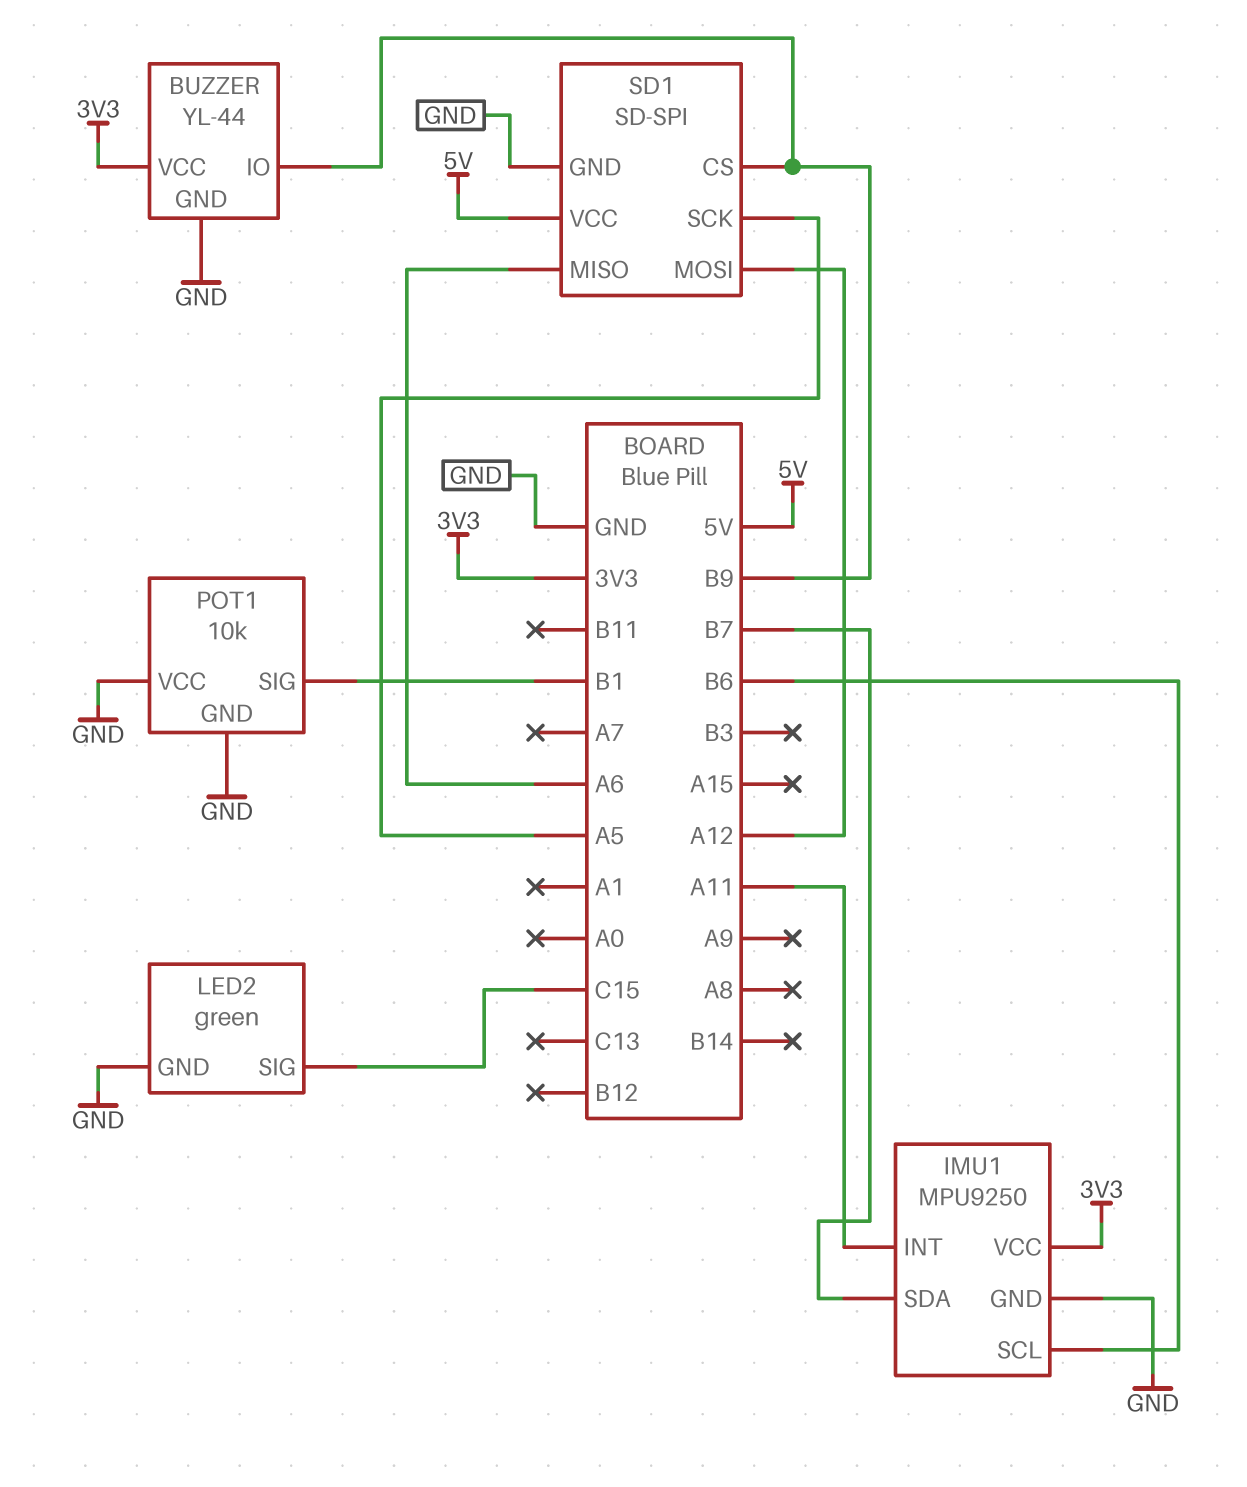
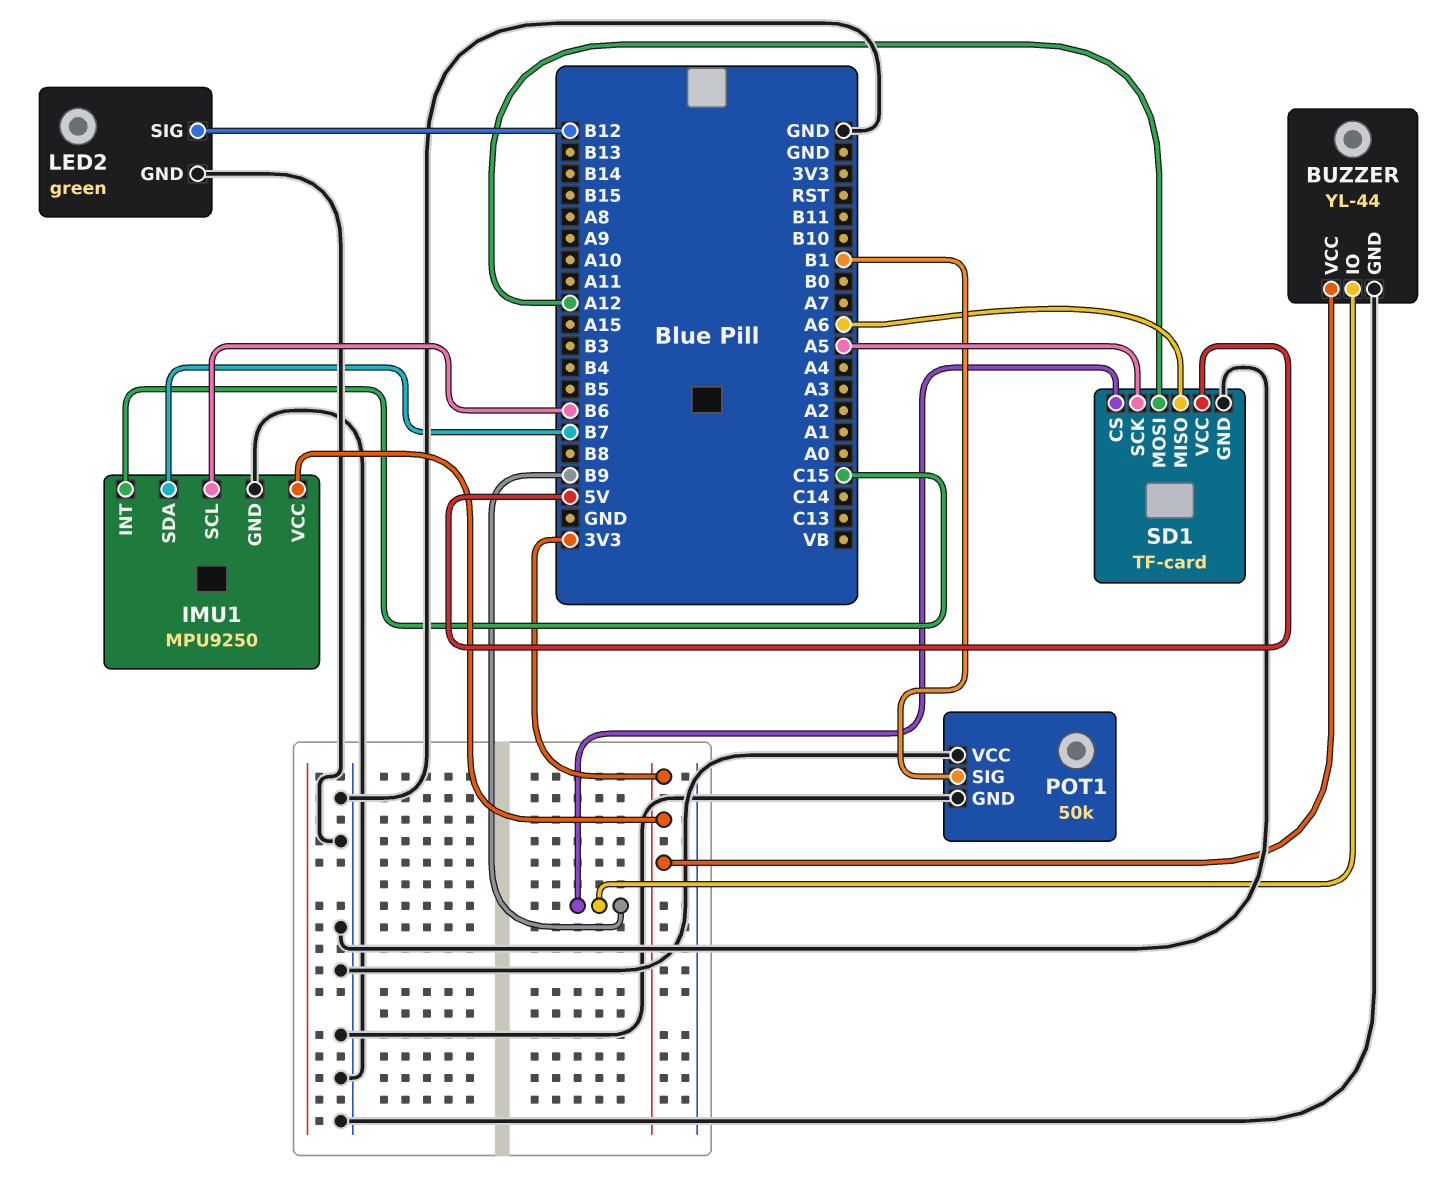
IMU1 pin INT: A11 -> C15
LED2 pin SIG: C15 -> B12
POT1: 10k -> 50k
SD1: SD-SPI -> TF-card

